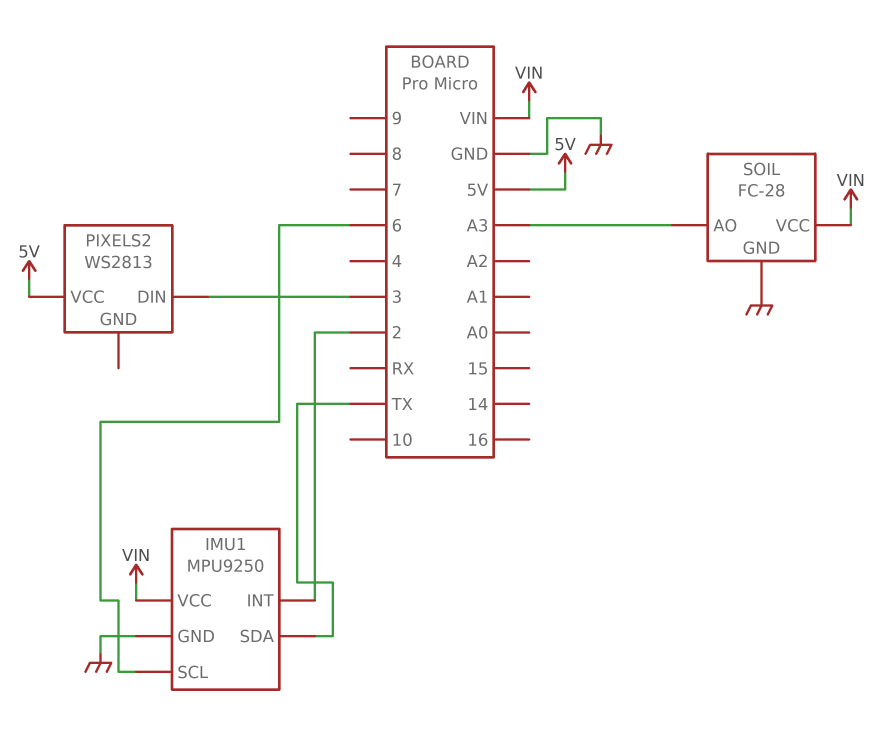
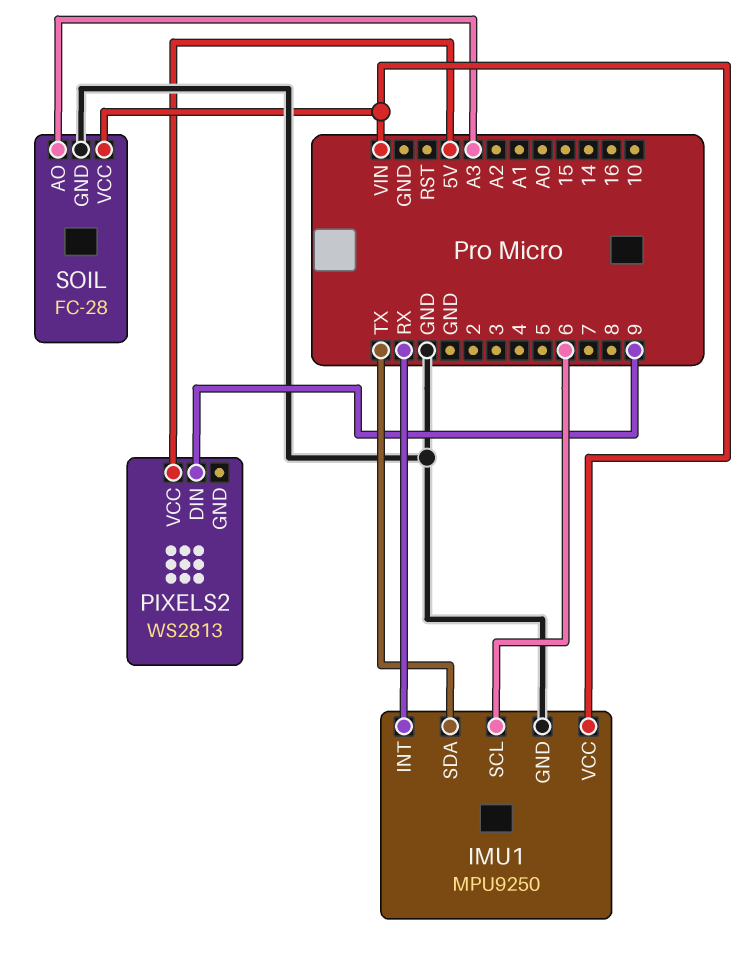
IMU1 pin INT: 2 -> RX
PIXELS2 pin DIN: 3 -> 9

